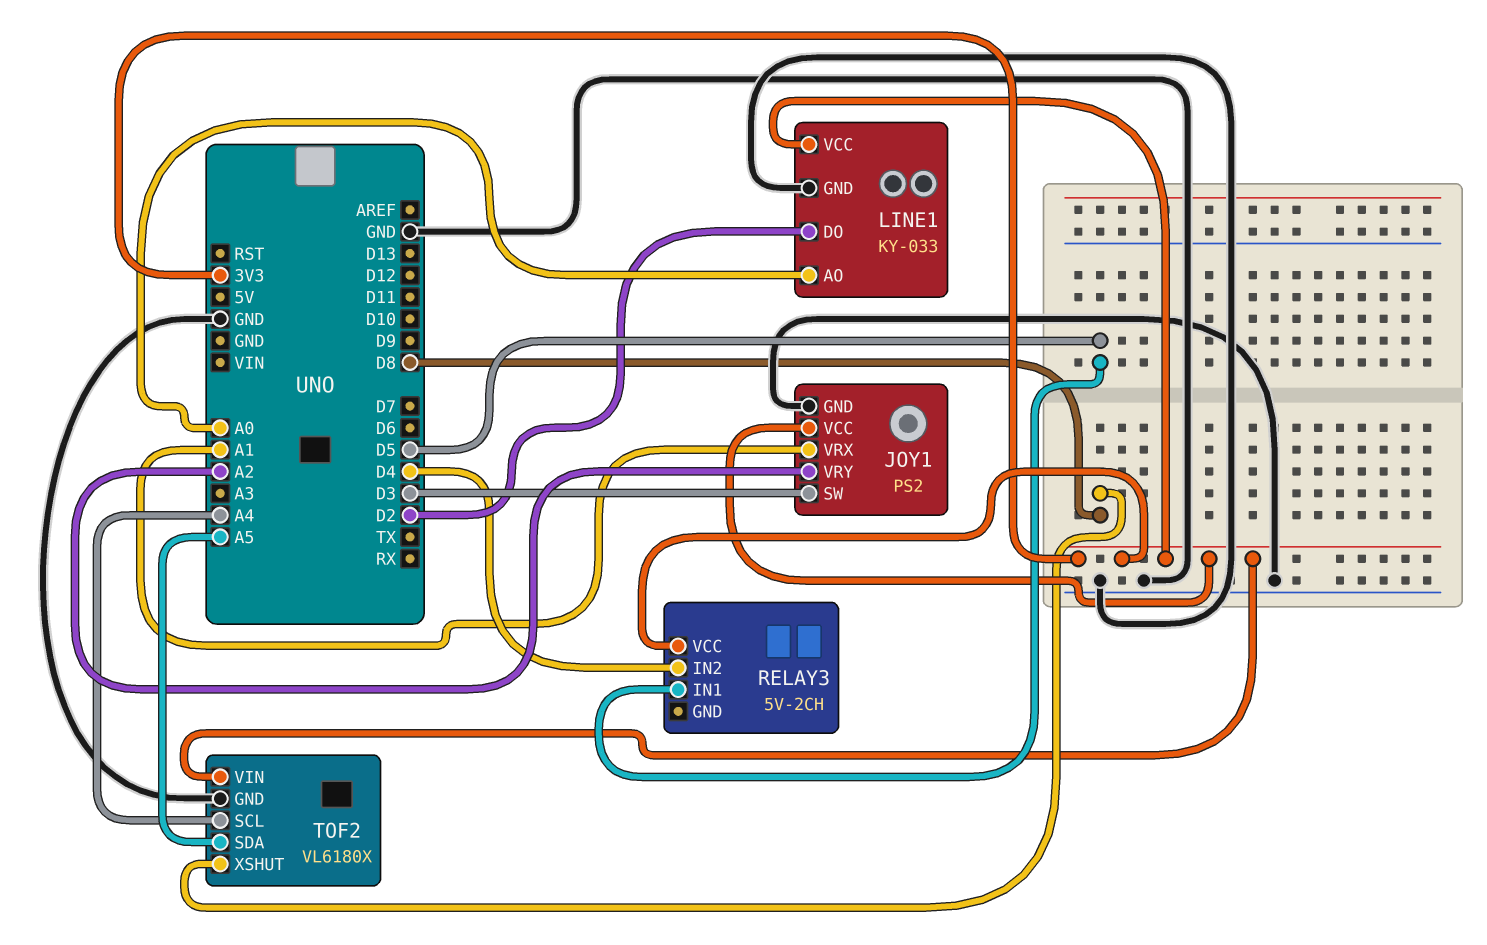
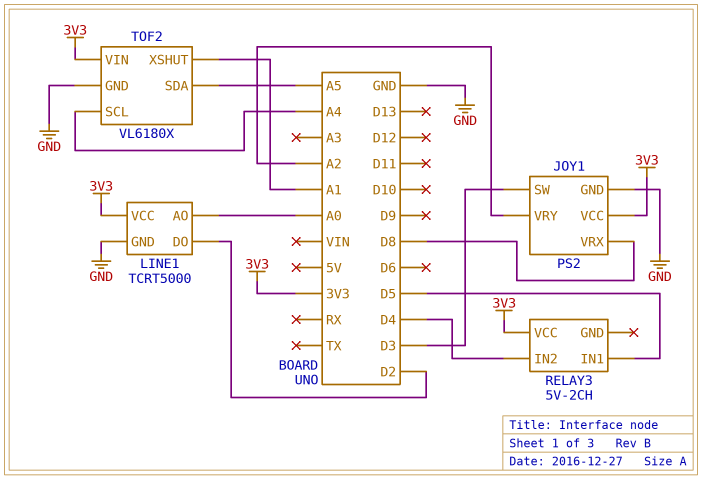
JOY1 pin VRX: A1 -> D8
LINE1: KY-033 -> TCRT5000
TOF2 pin XSHUT: D8 -> A1

